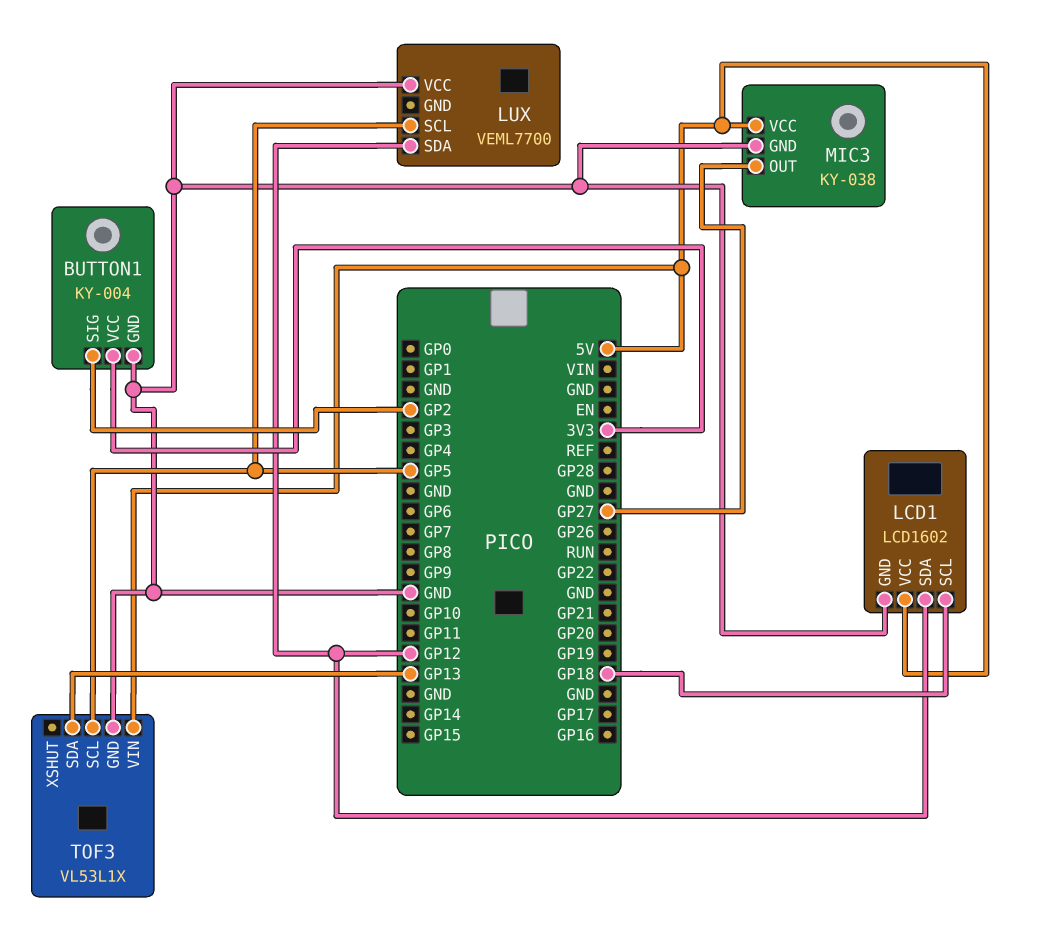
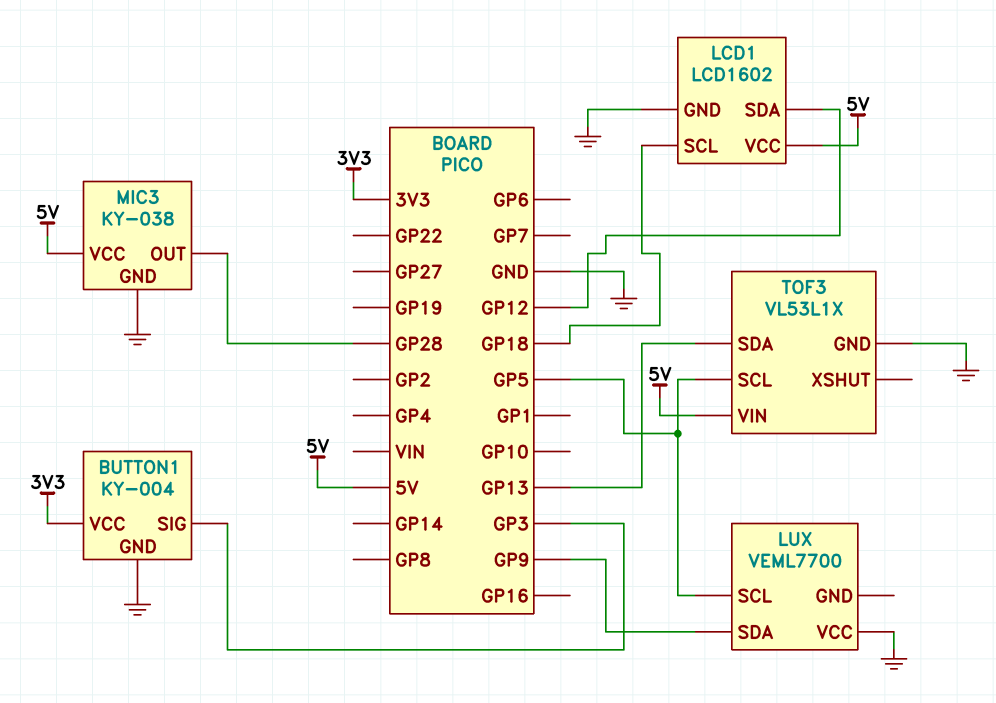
BUTTON1 pin SIG: GP2 -> GP3
LUX pin SDA: GP12 -> GP9
MIC3 pin OUT: GP27 -> GP28

